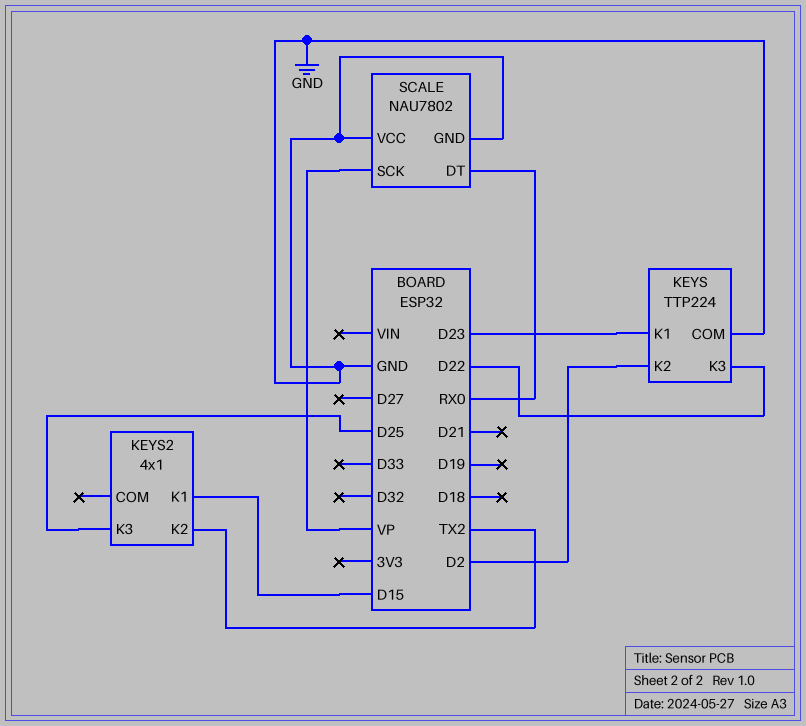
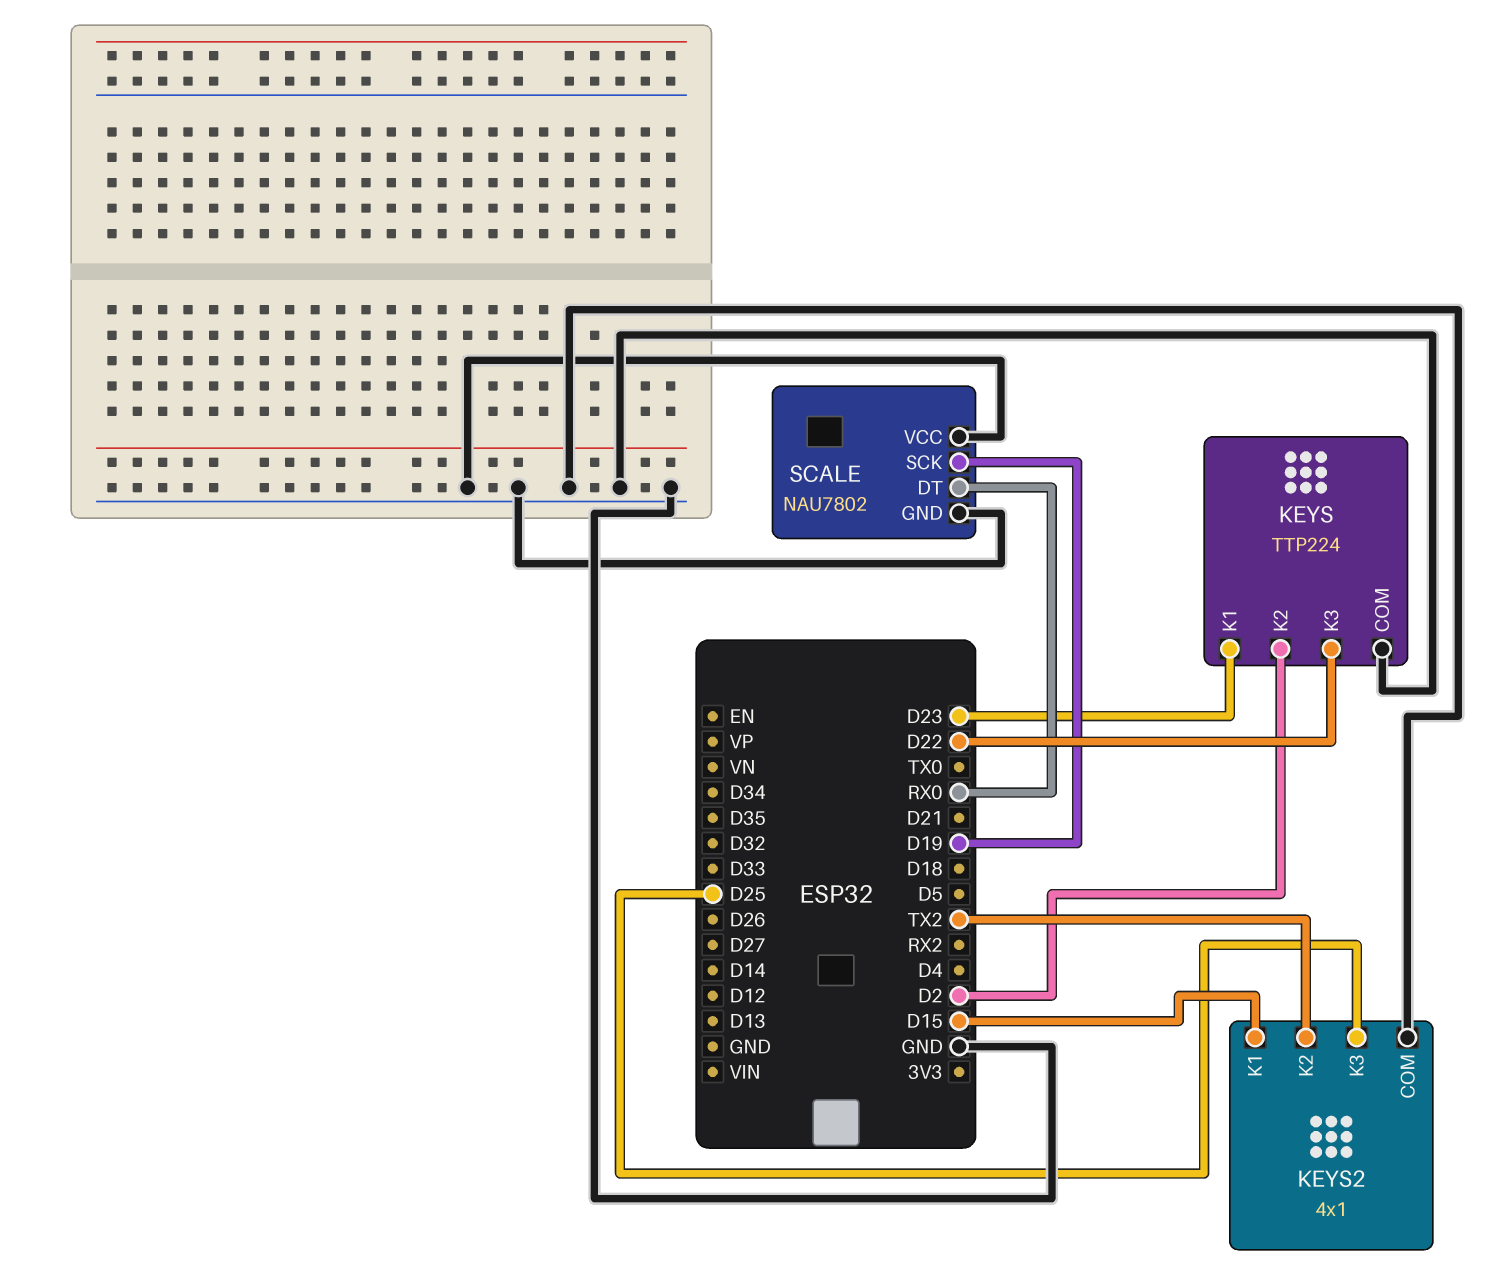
KEYS2 pin COM: none -> GND
SCALE pin SCK: VP -> D19

